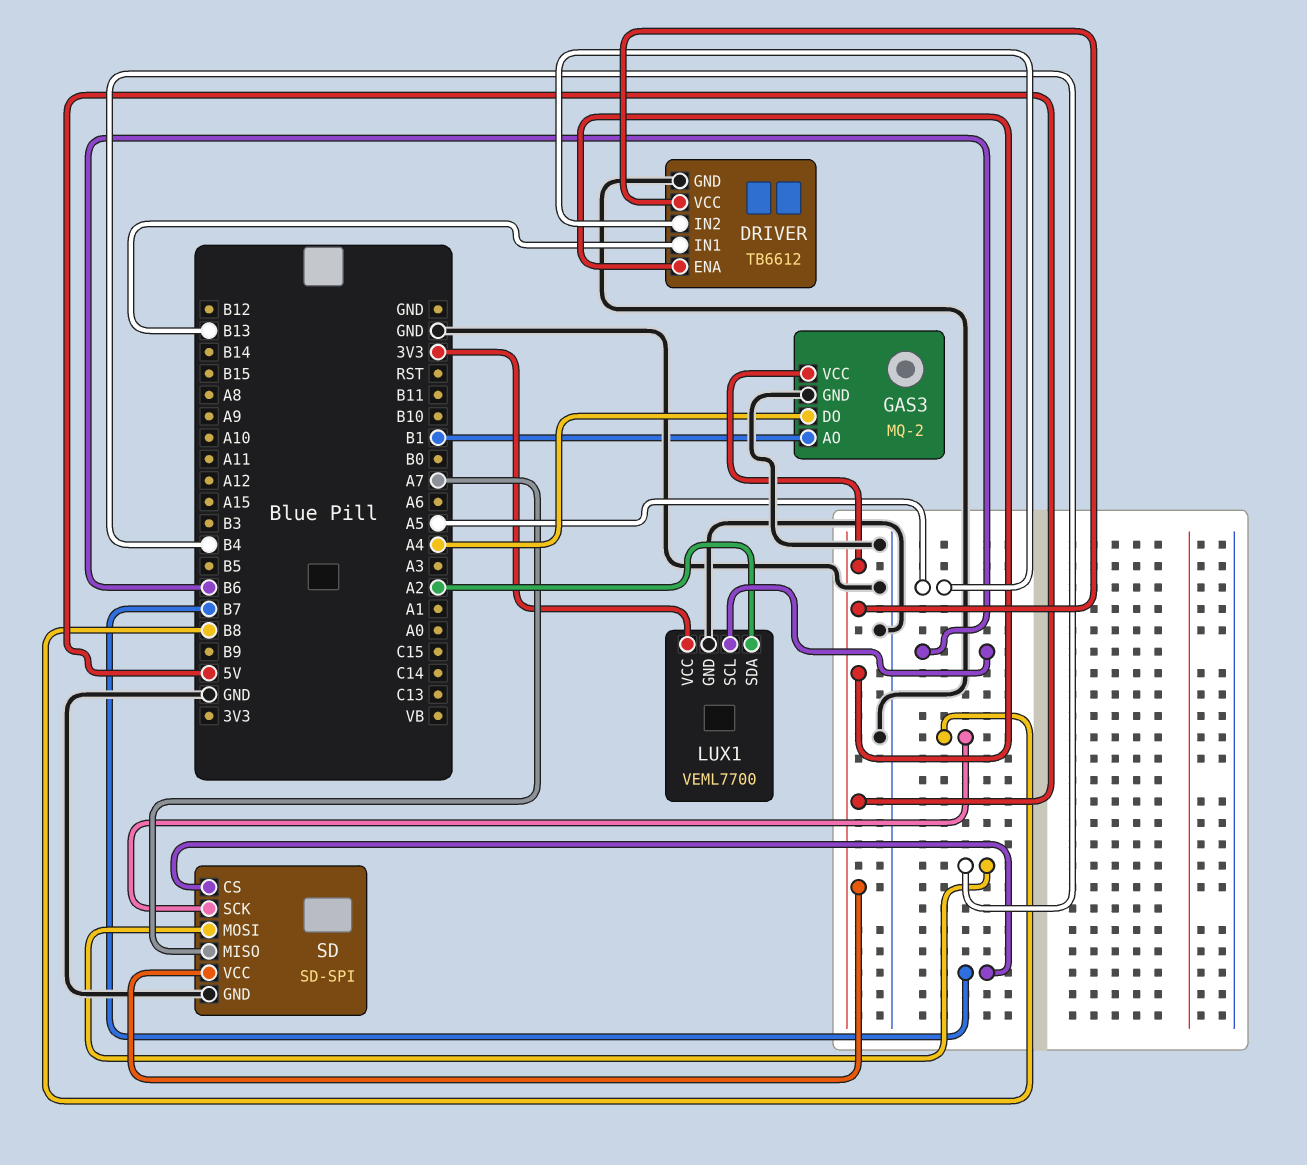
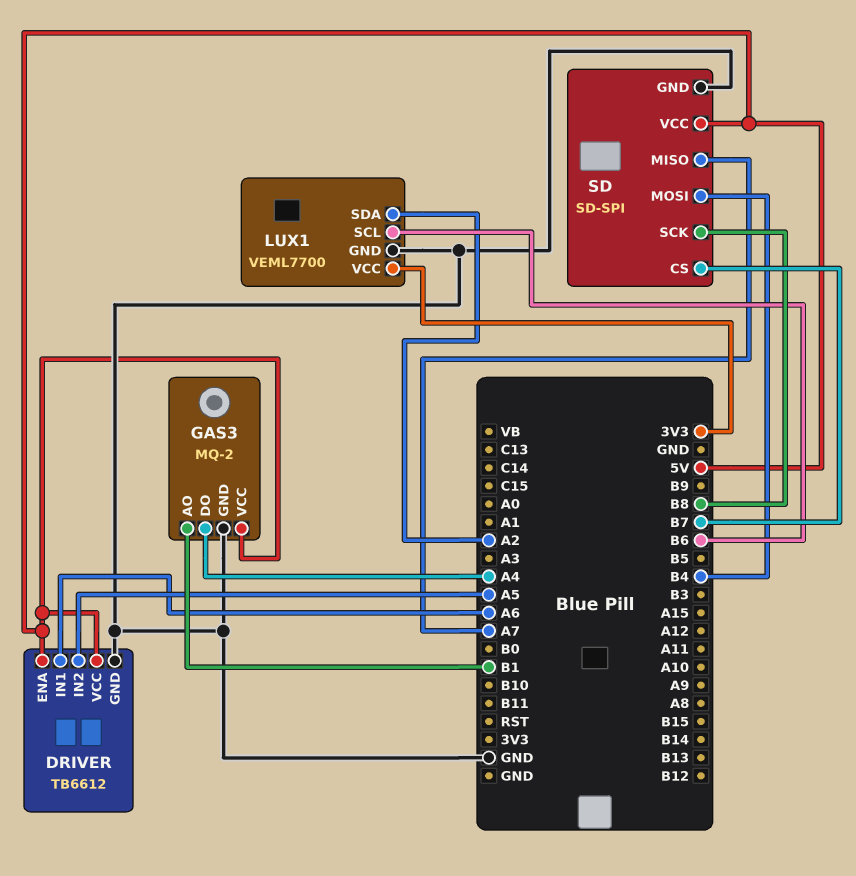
DRIVER pin IN1: B13 -> A6

